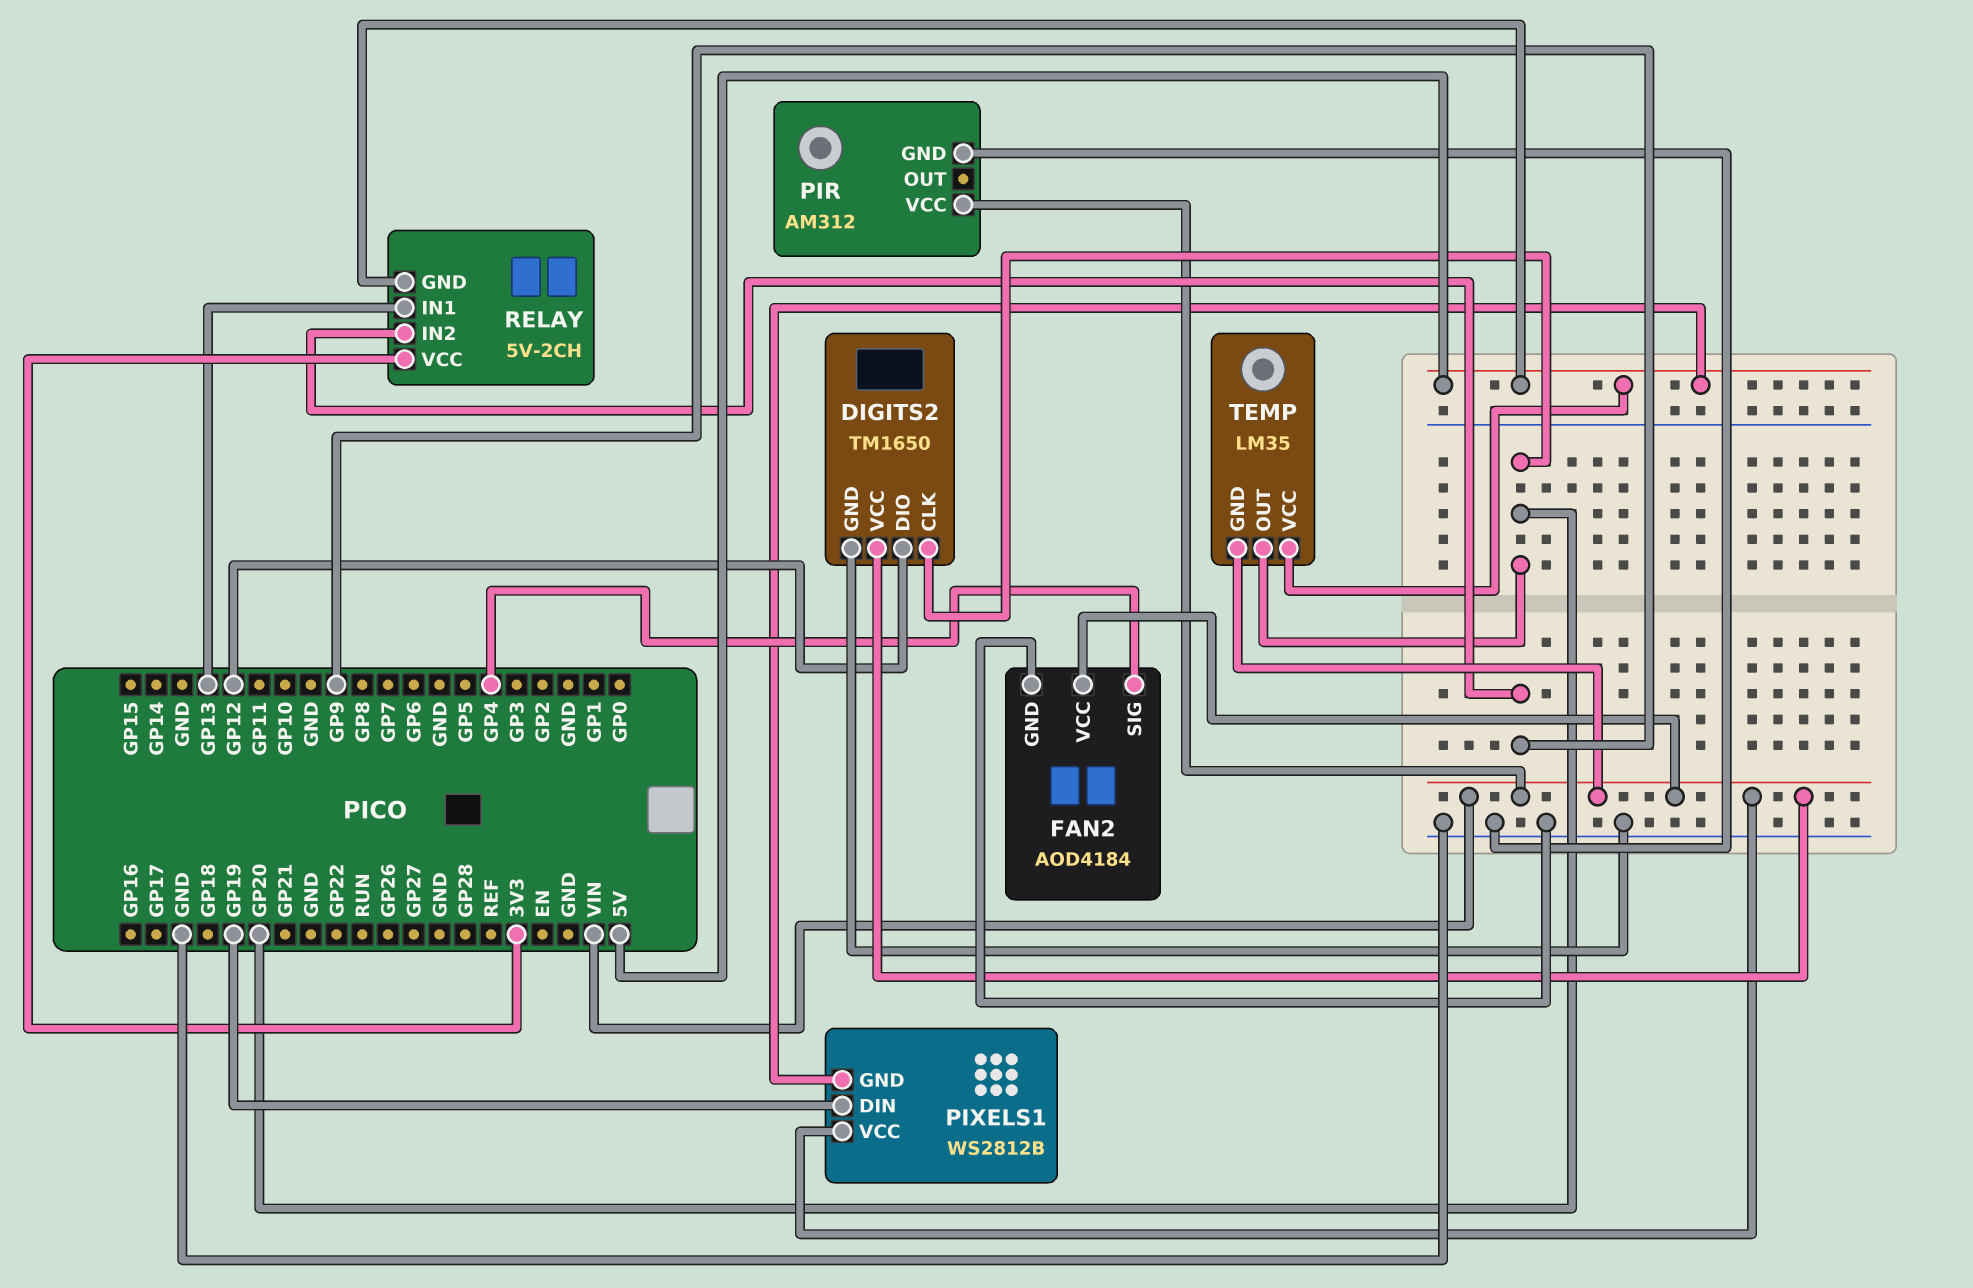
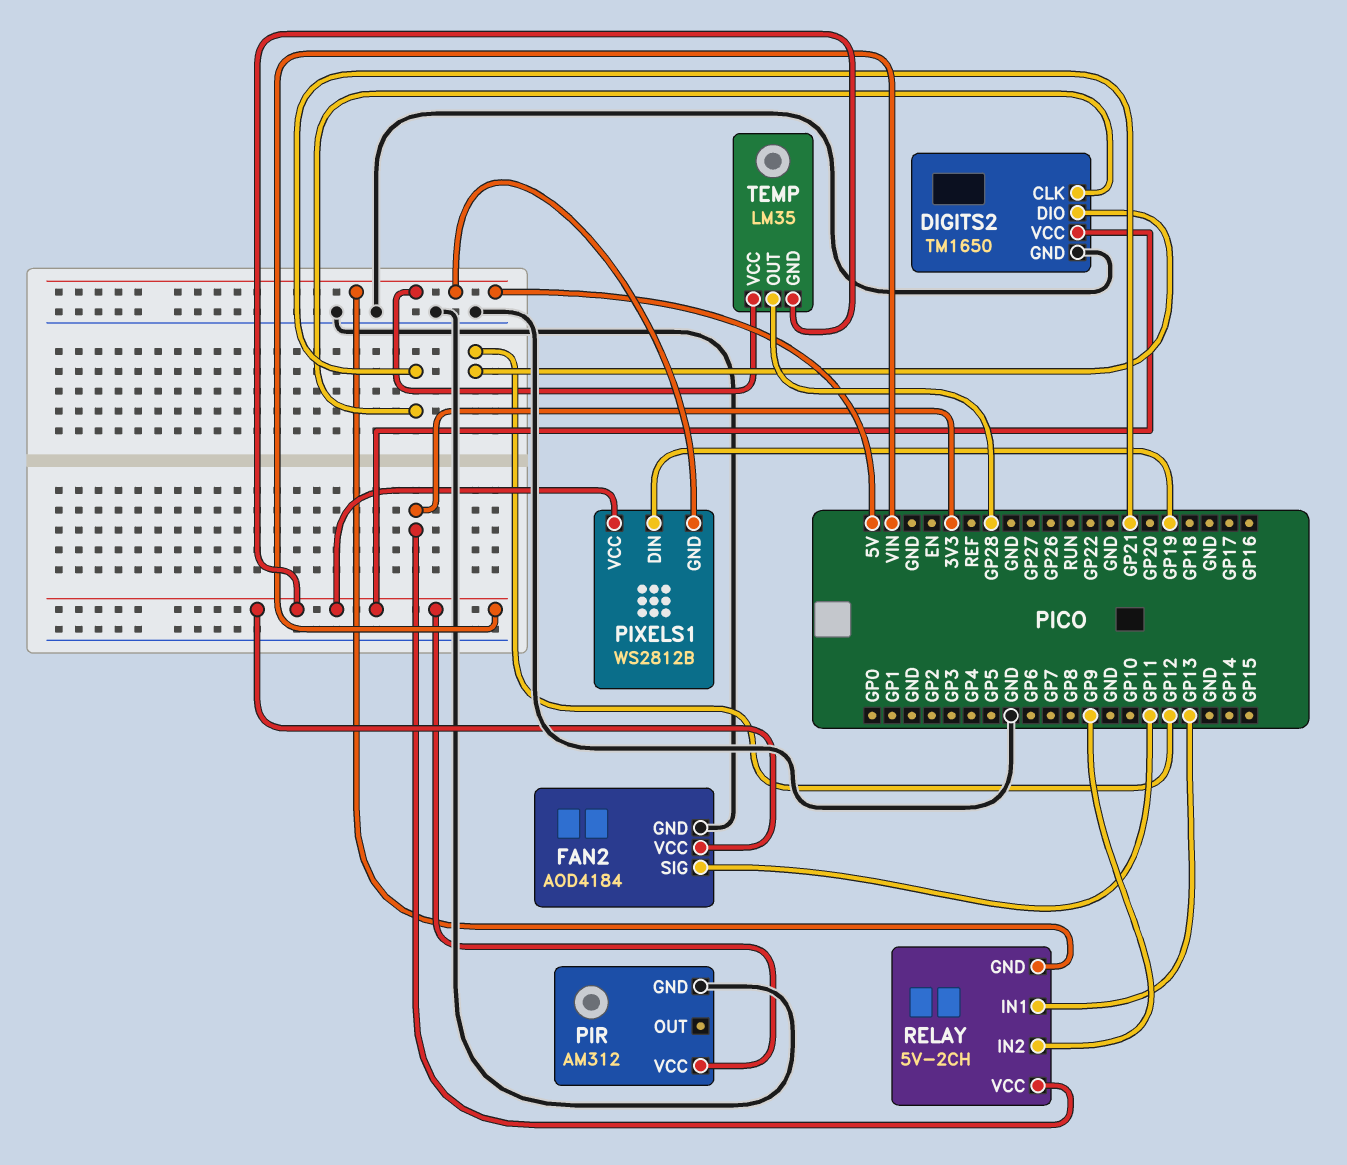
DIGITS2 pin CLK: GP20 -> GP21
FAN2 pin SIG: GP4 -> GP11
TEMP pin OUT: GP20 -> GP28

